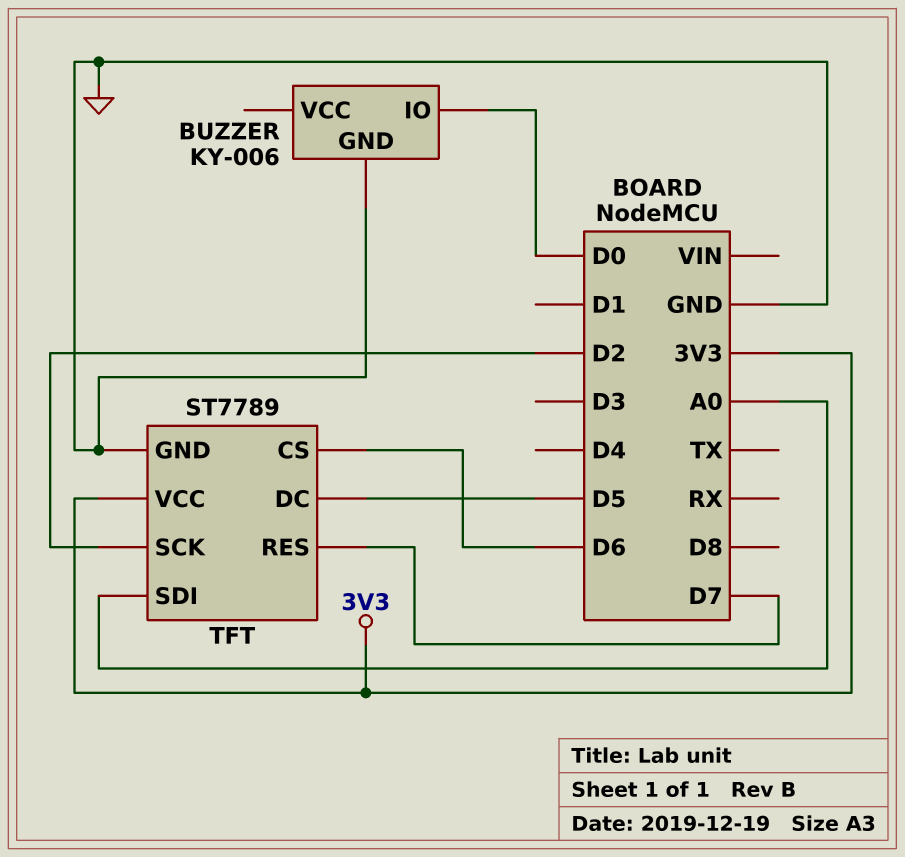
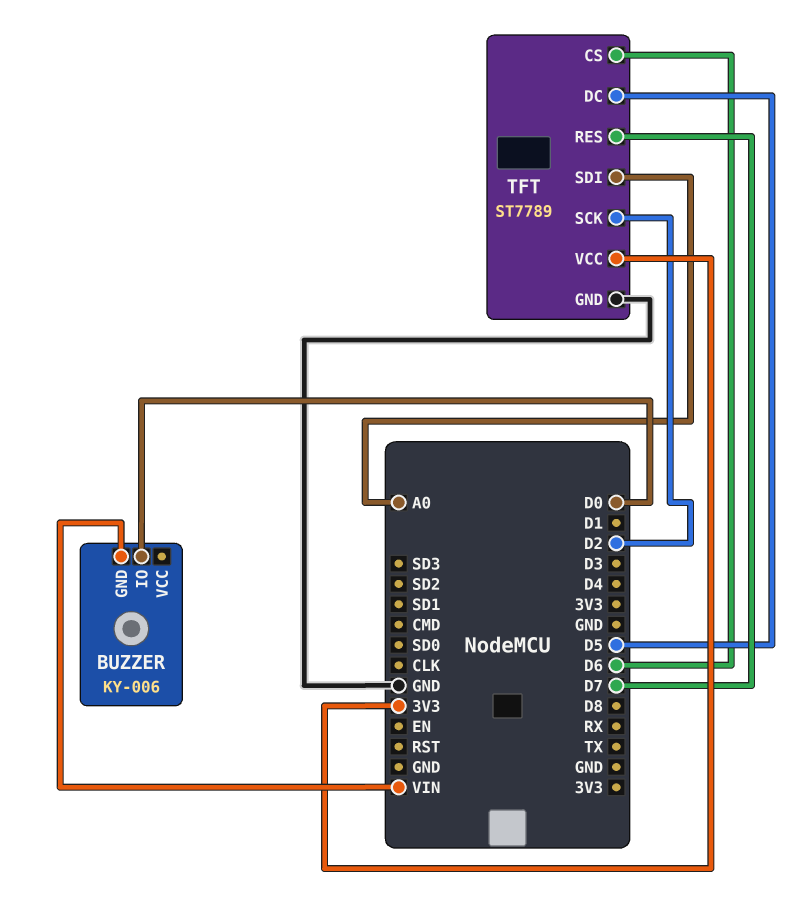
BUZZER pin GND: GND -> VIN

